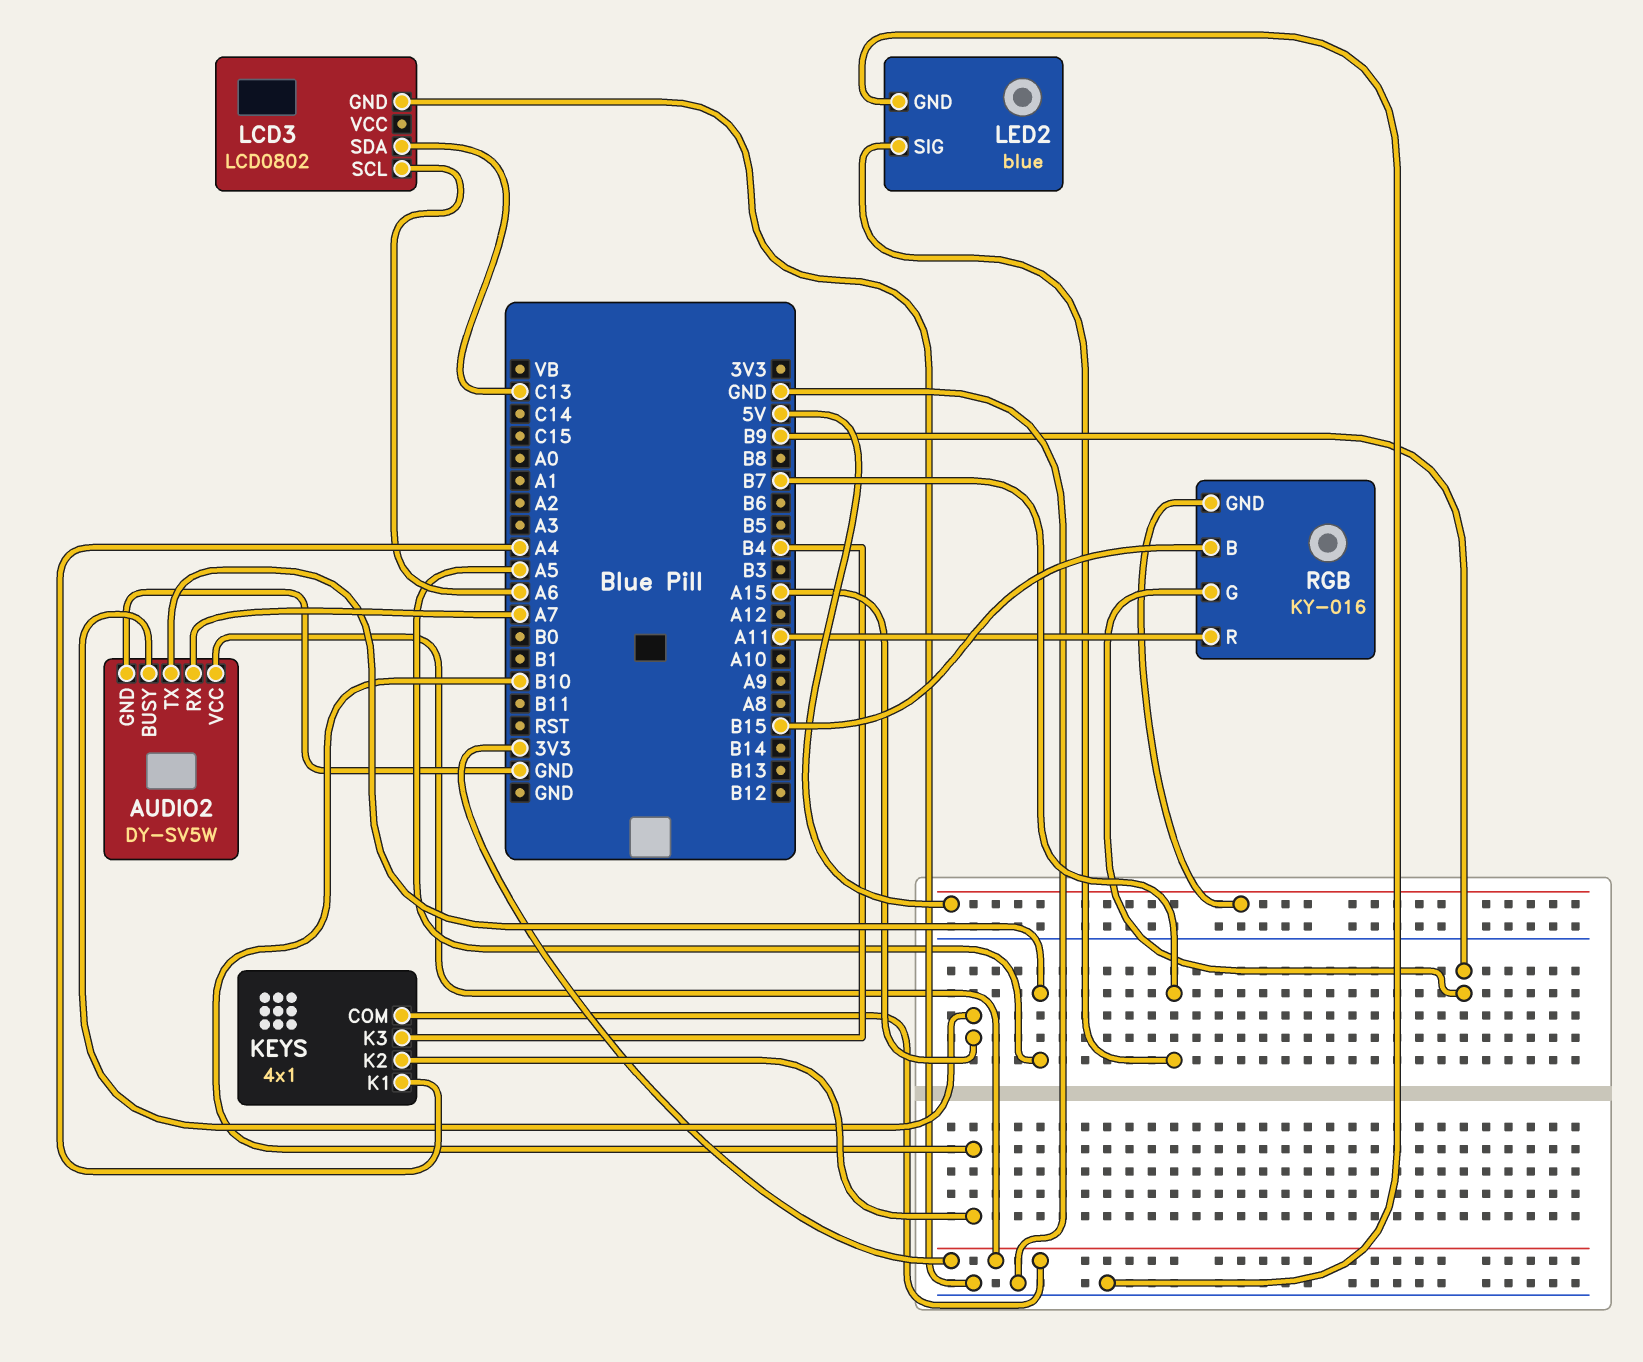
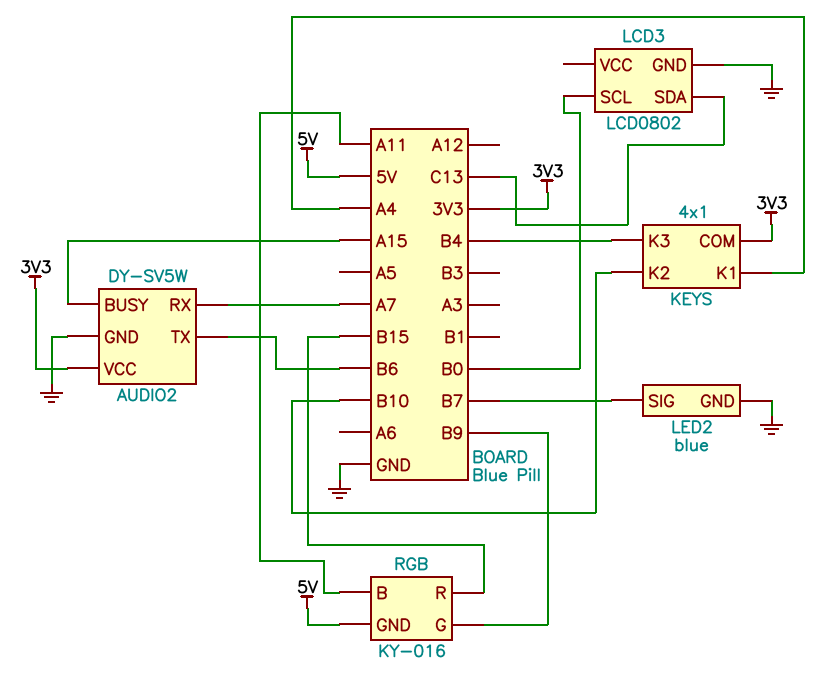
AUDIO2 pin TX: A5 -> B6
LCD3 pin SCL: A6 -> B0
RGB pin B: B15 -> A11
RGB pin R: A11 -> B15

